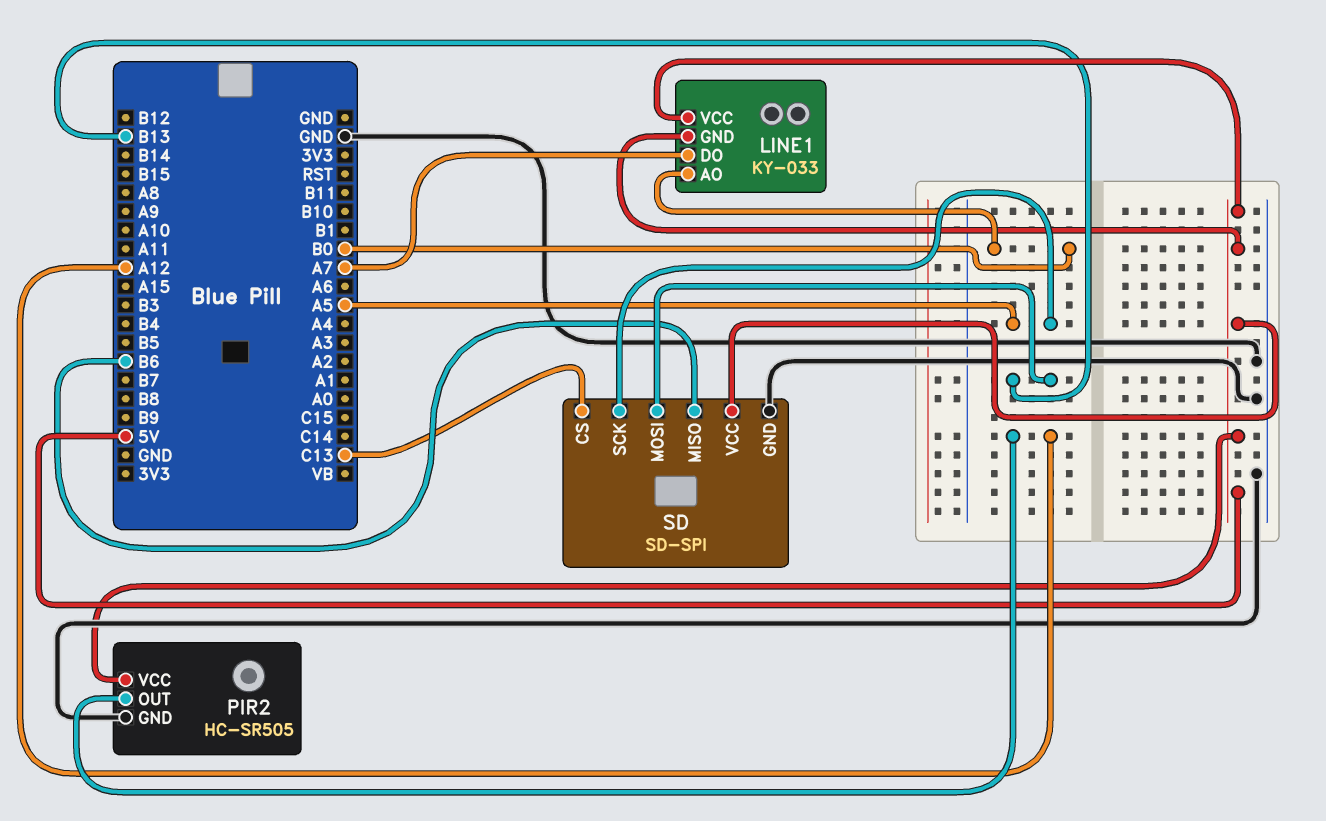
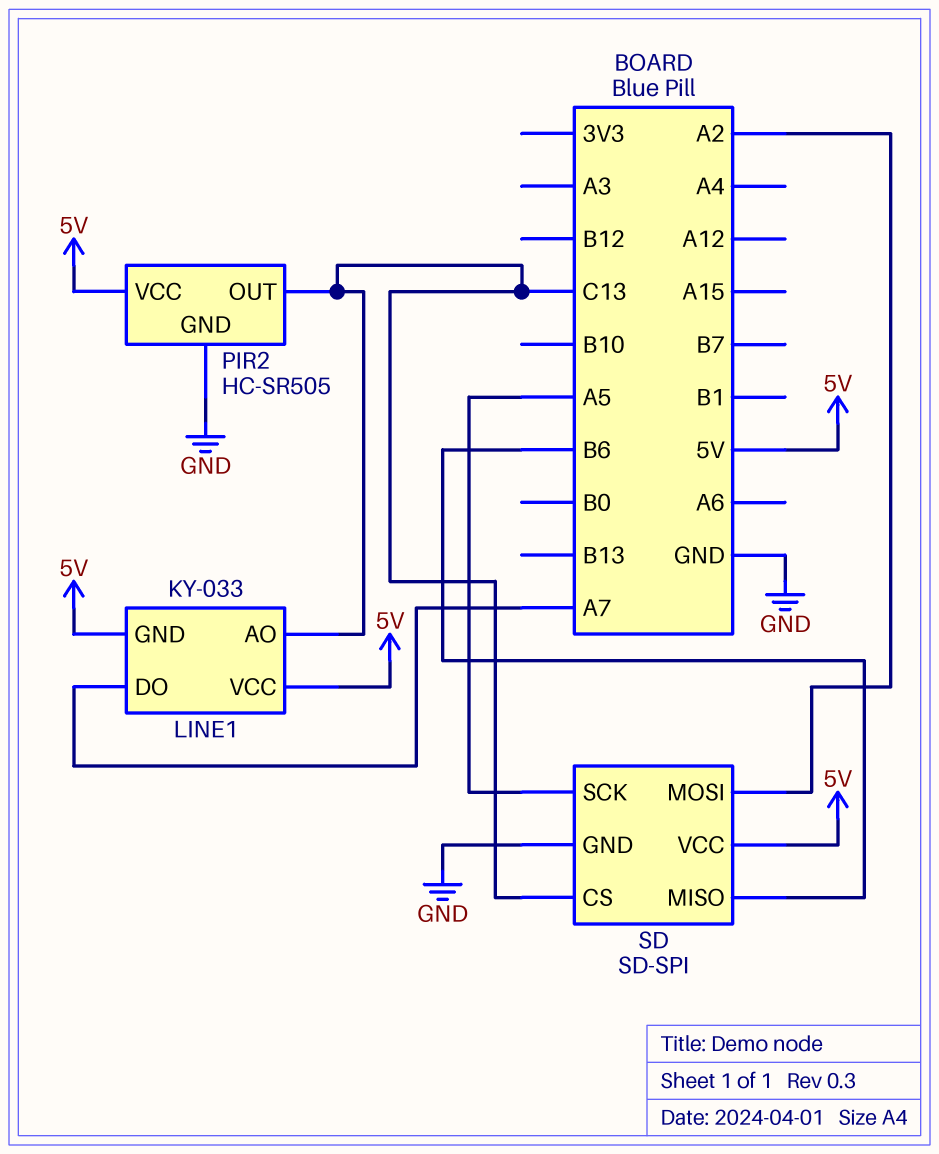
LINE1 pin AO: B0 -> C13
PIR2 pin OUT: A12 -> C13
SD pin MOSI: B13 -> A2

